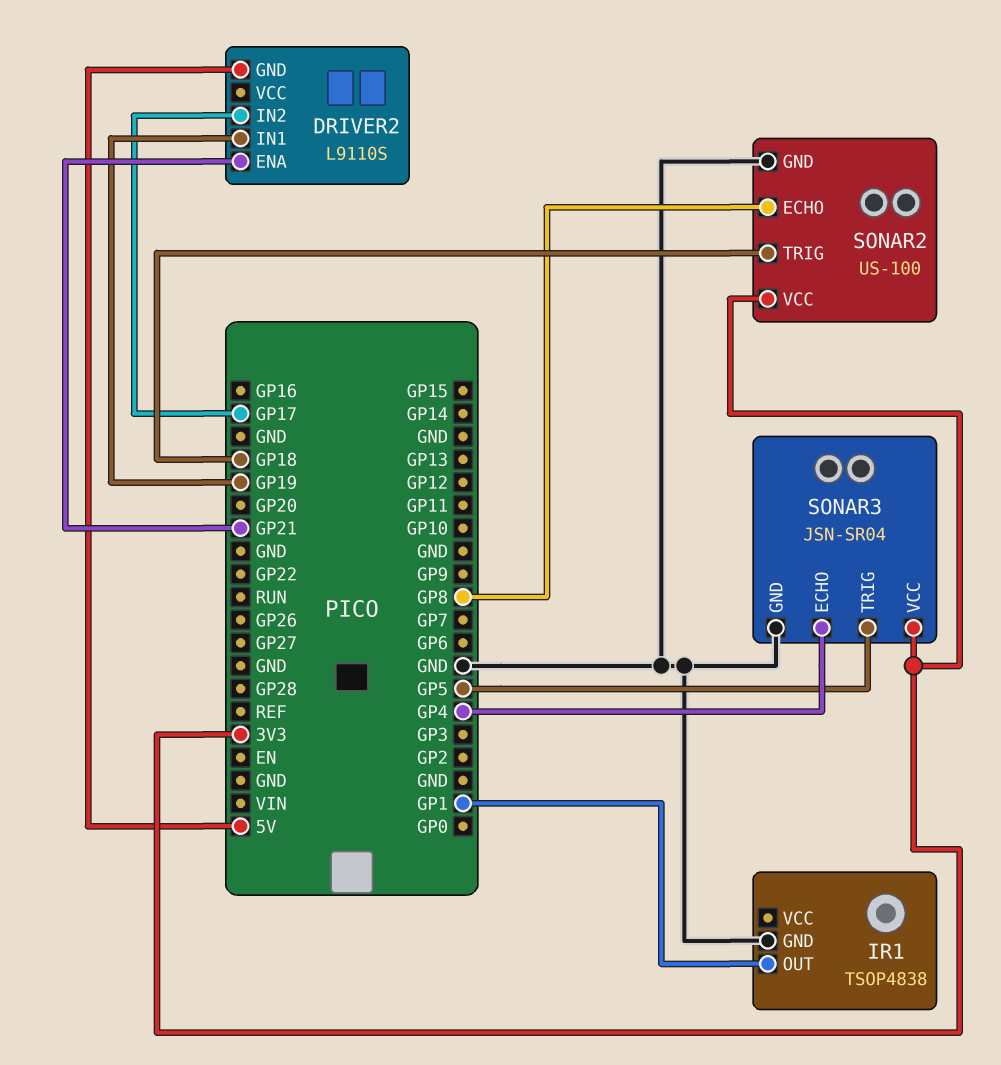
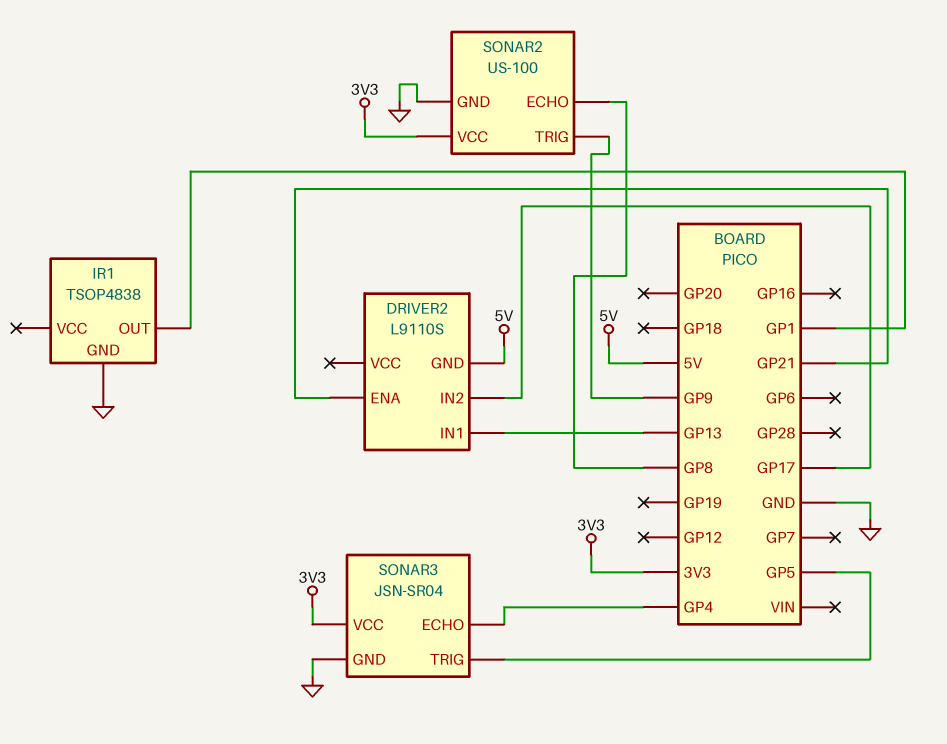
DRIVER2 pin IN1: GP19 -> GP13
SONAR2 pin TRIG: GP18 -> GP9

